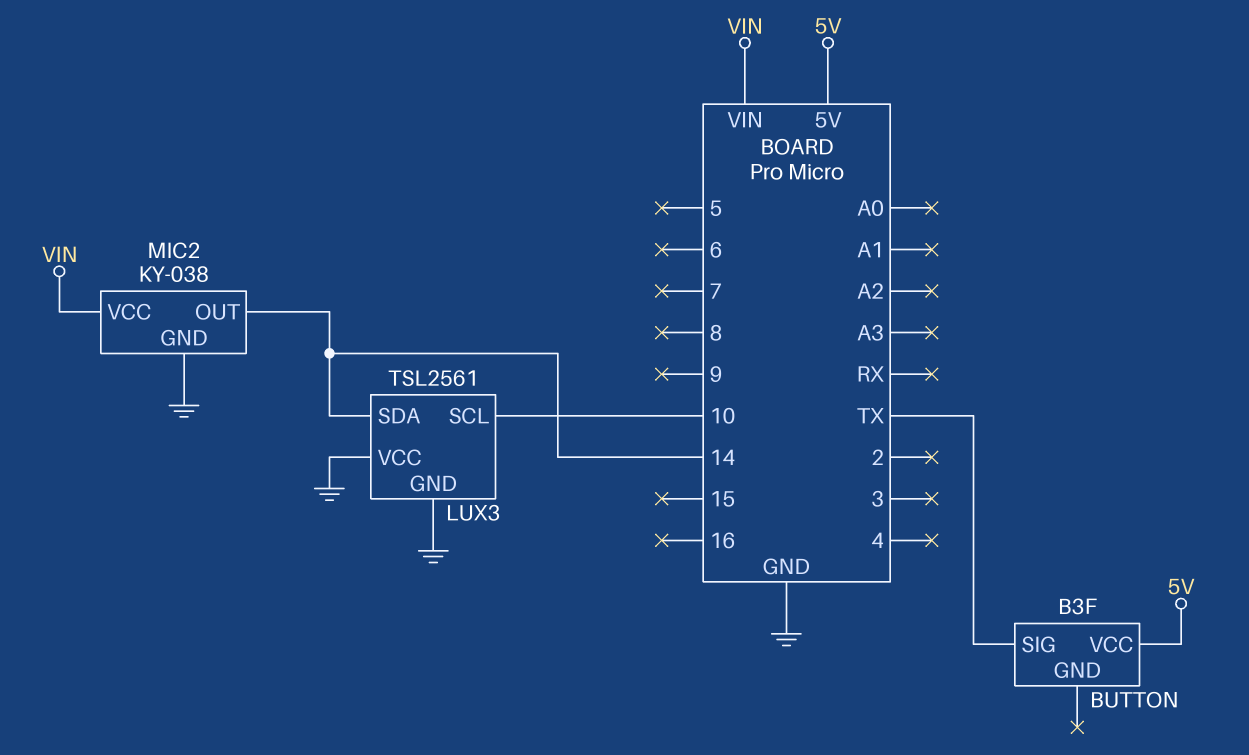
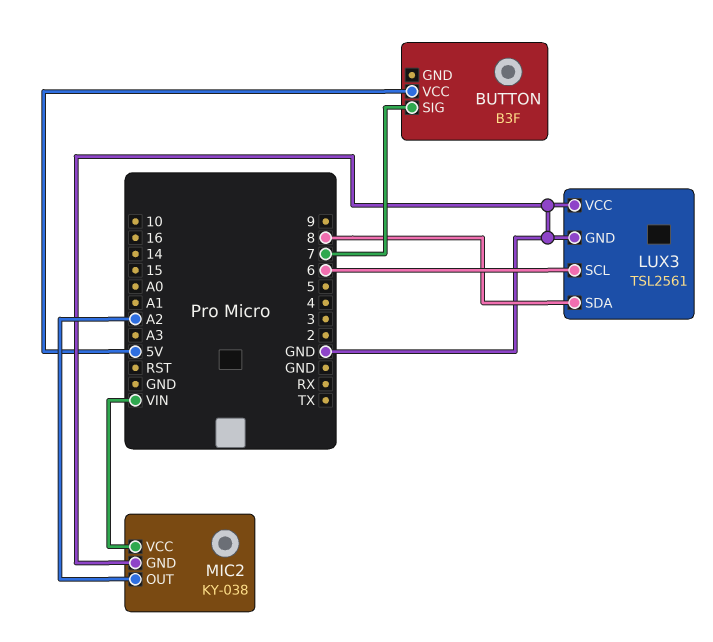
BUTTON pin SIG: TX -> 7
LUX3 pin SCL: 10 -> 6
LUX3 pin SDA: 14 -> 8
MIC2 pin OUT: 14 -> A2

